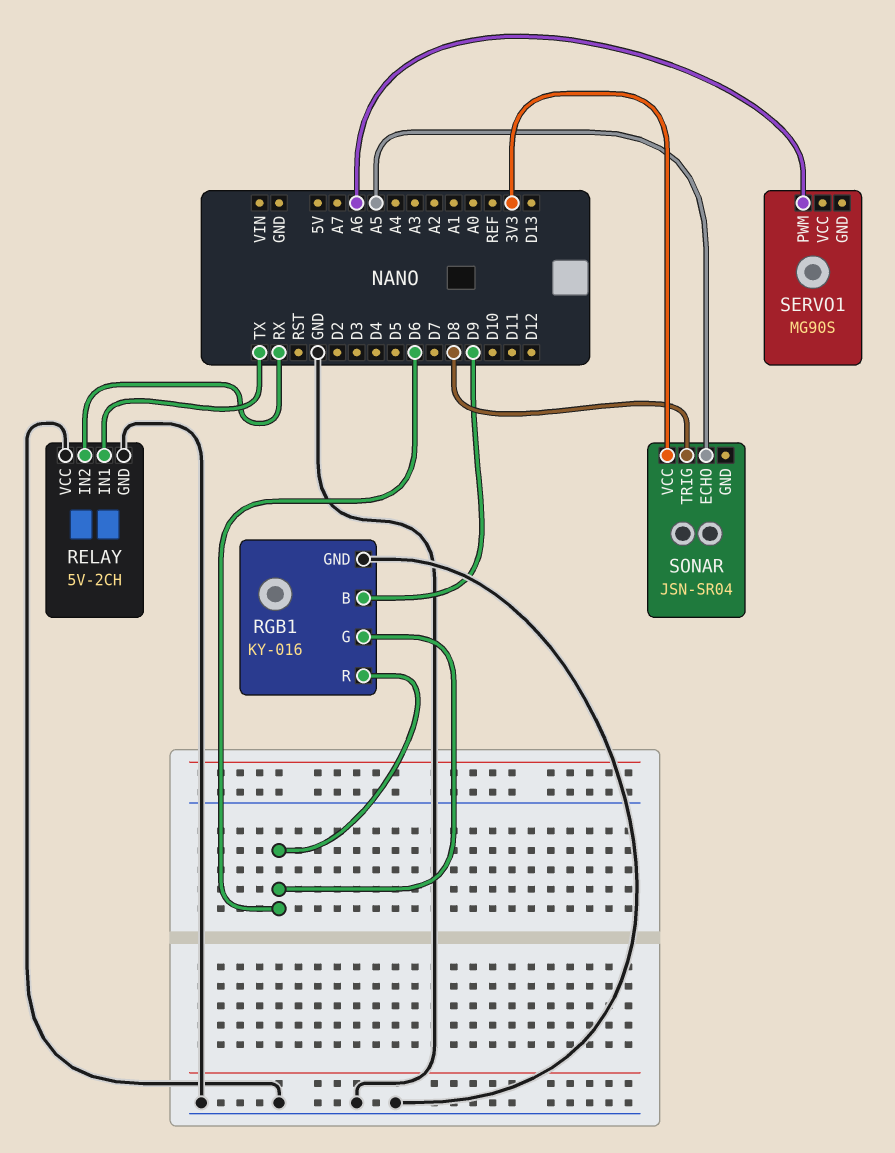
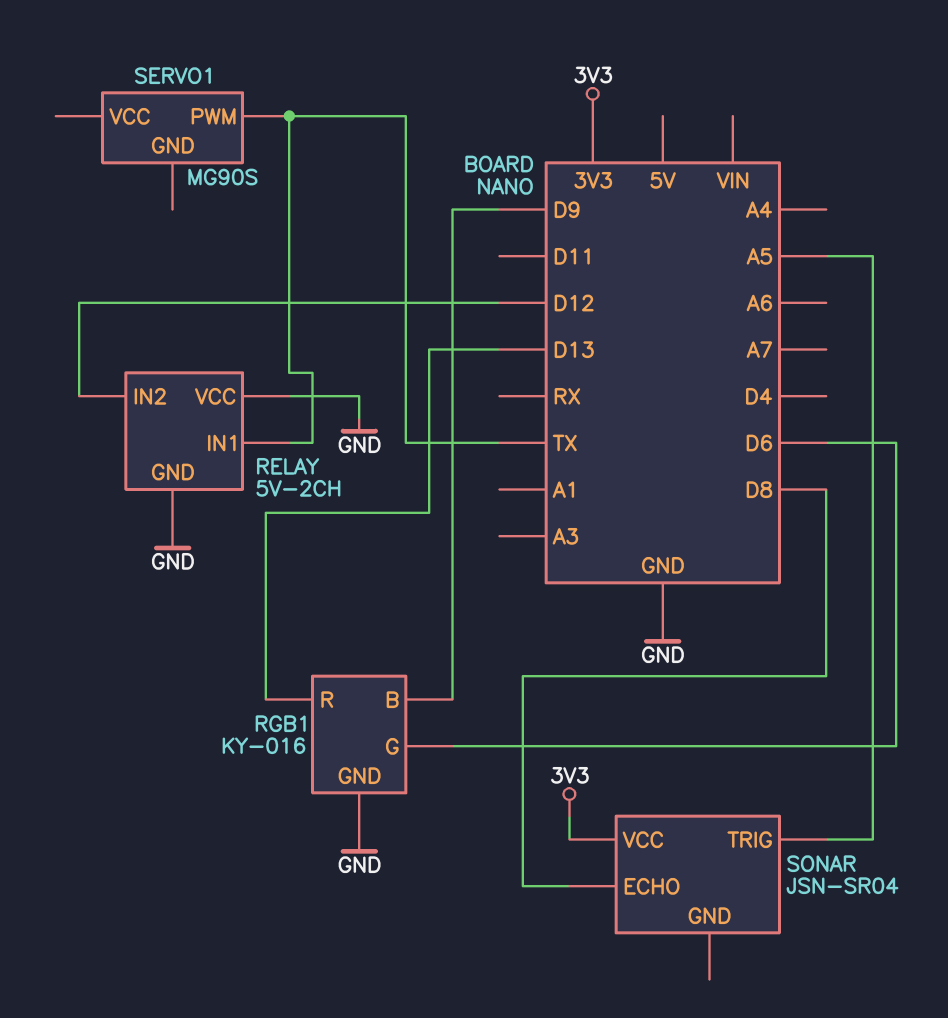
RELAY pin IN2: RX -> D12
RGB1 pin R: D6 -> D13
SERVO1 pin PWM: A6 -> TX
SONAR pin ECHO: A5 -> D8
SONAR pin TRIG: D8 -> A5

